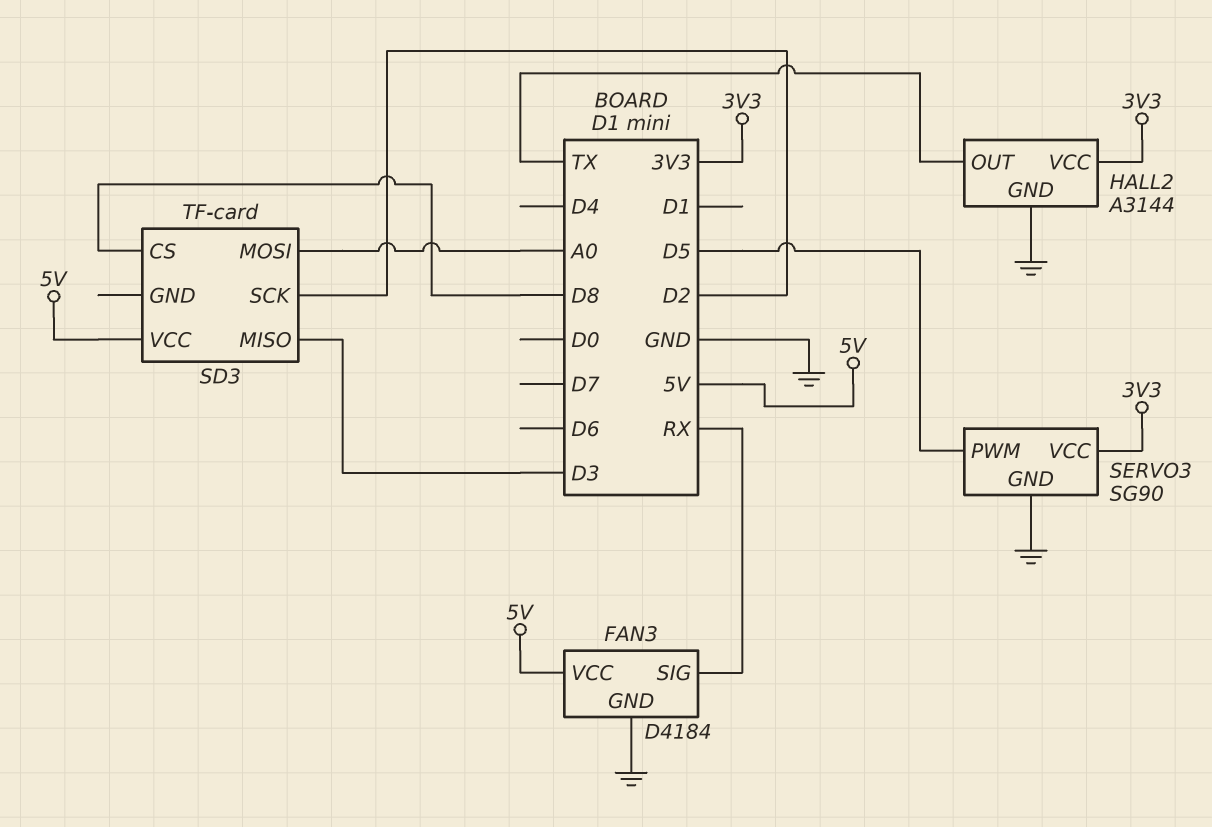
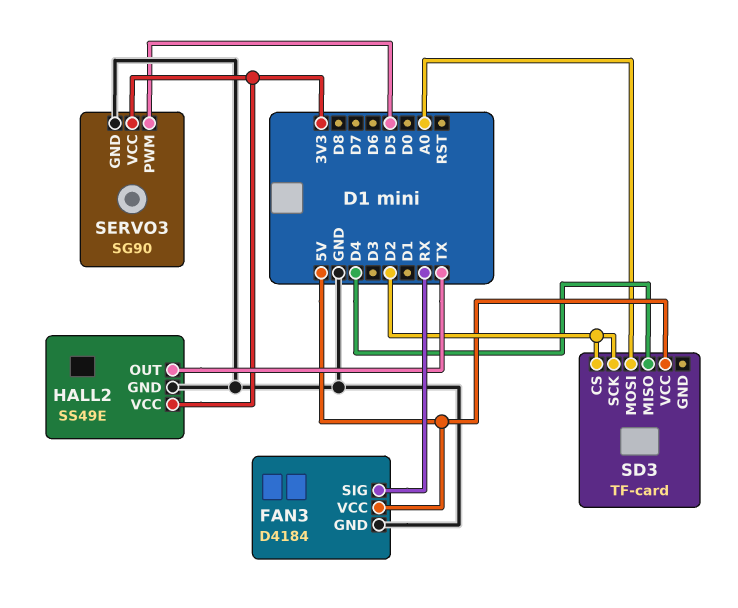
HALL2: A3144 -> SS49E
SD3 pin CS: D8 -> D2
SD3 pin MISO: D3 -> D4

